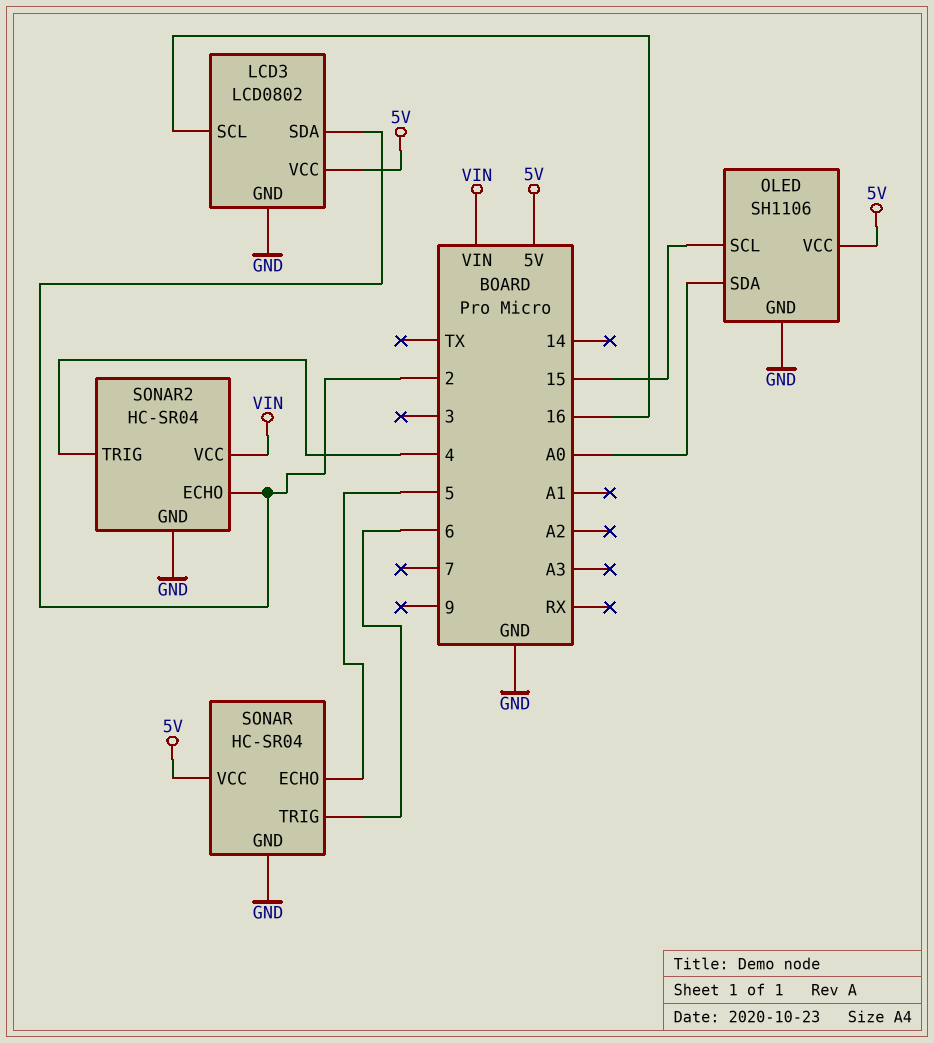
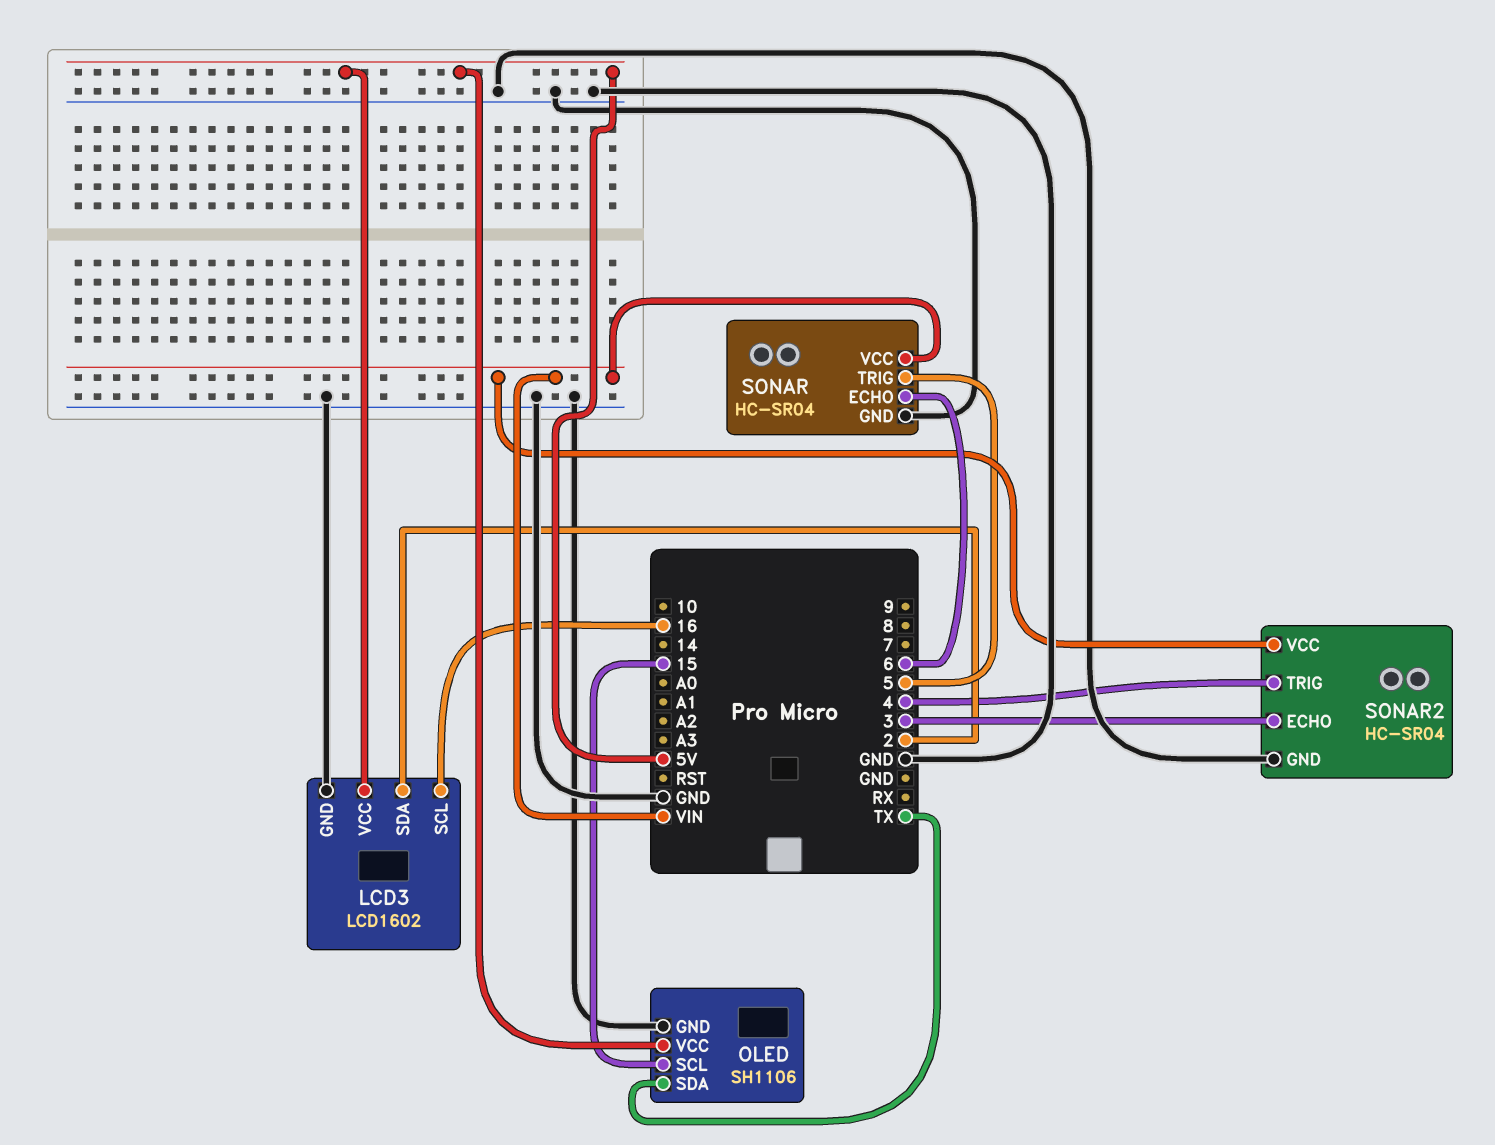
LCD3: LCD0802 -> LCD1602
OLED pin SDA: A0 -> TX
SONAR pin ECHO: 5 -> 6
SONAR pin TRIG: 6 -> 5
SONAR pin VCC: 5V -> VIN
SONAR2 pin ECHO: 2 -> 3

